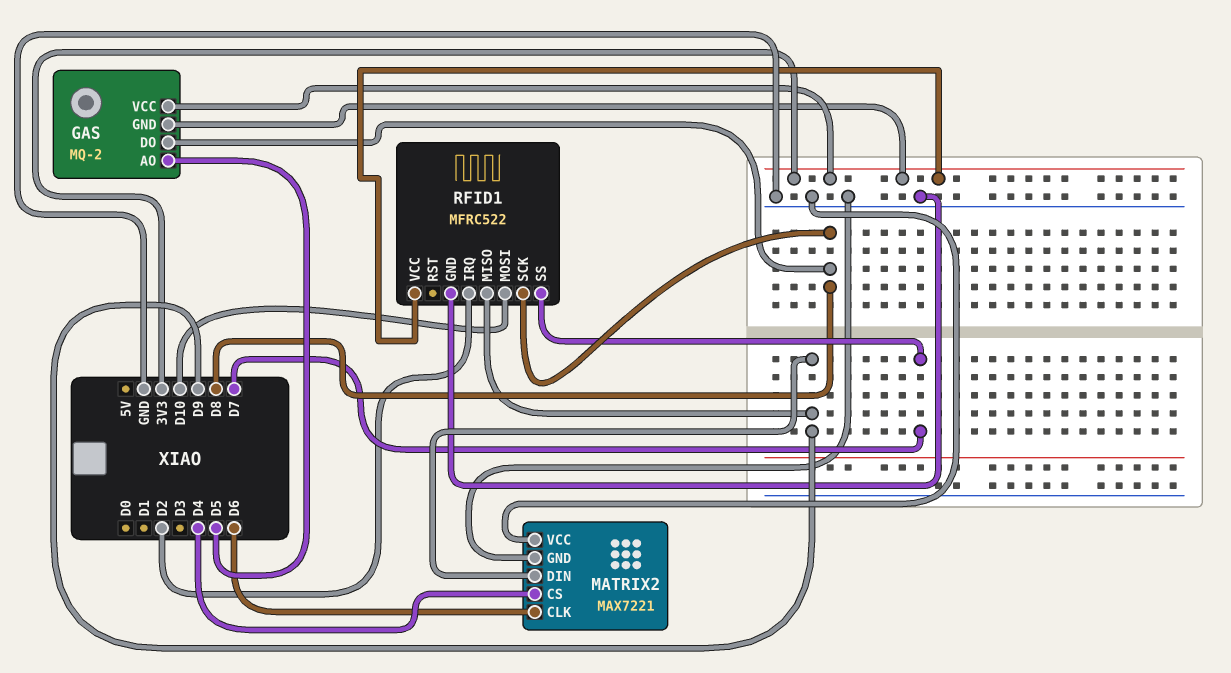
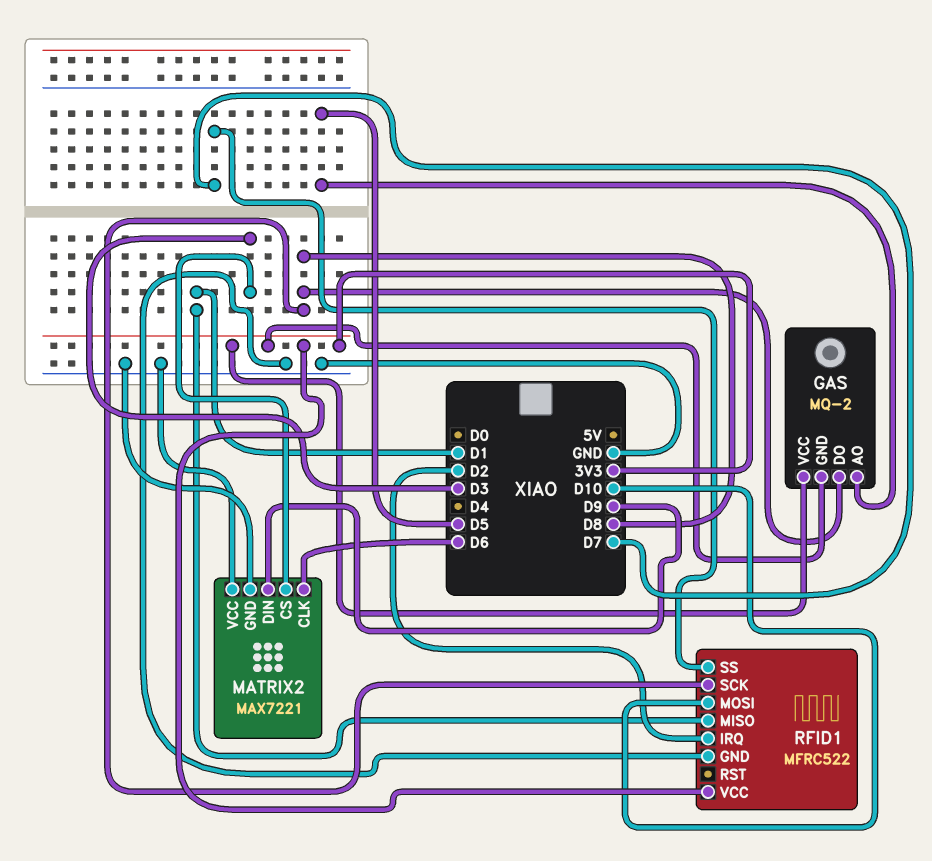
MATRIX2 pin CS: D4 -> D3
RFID1 pin MISO: D9 -> D1

